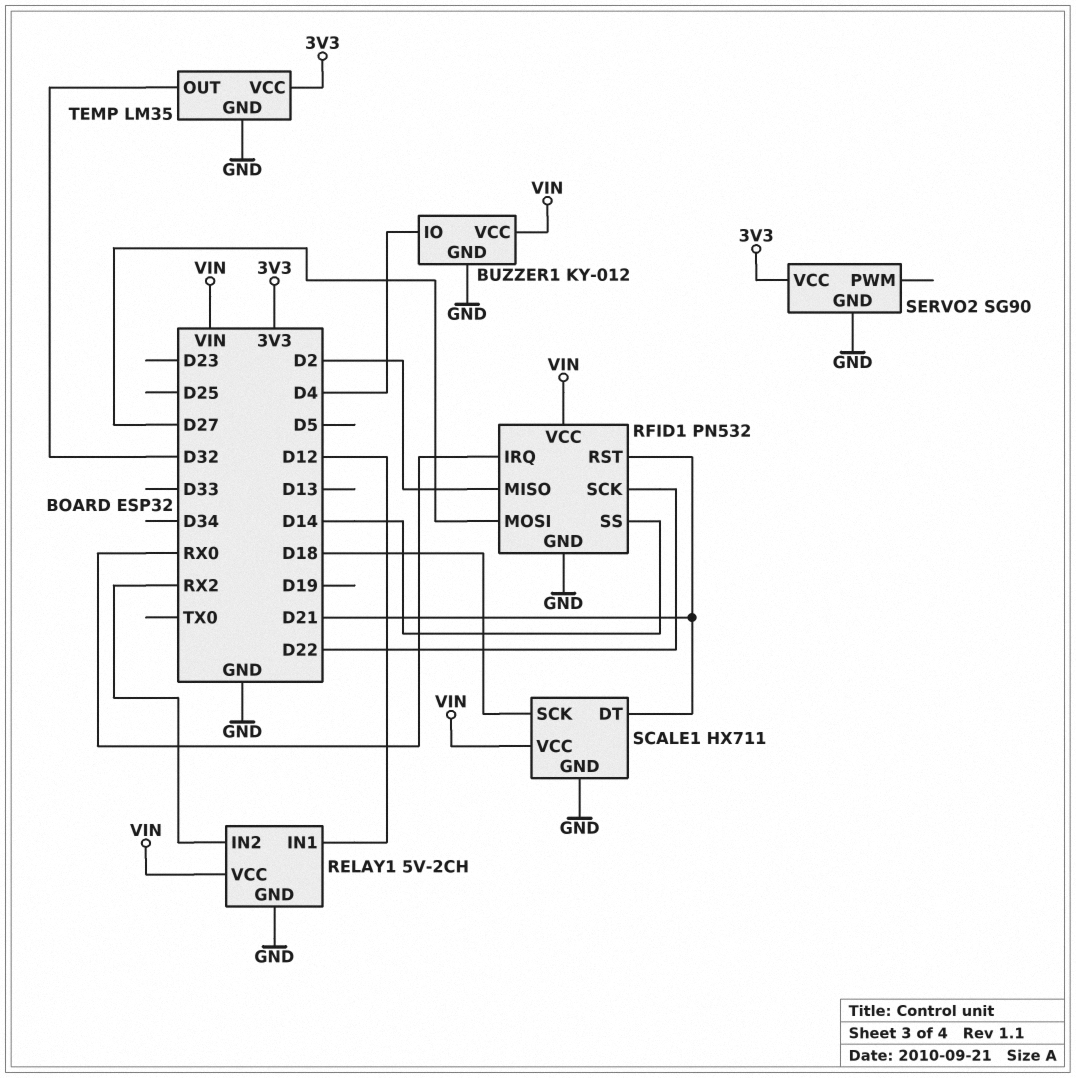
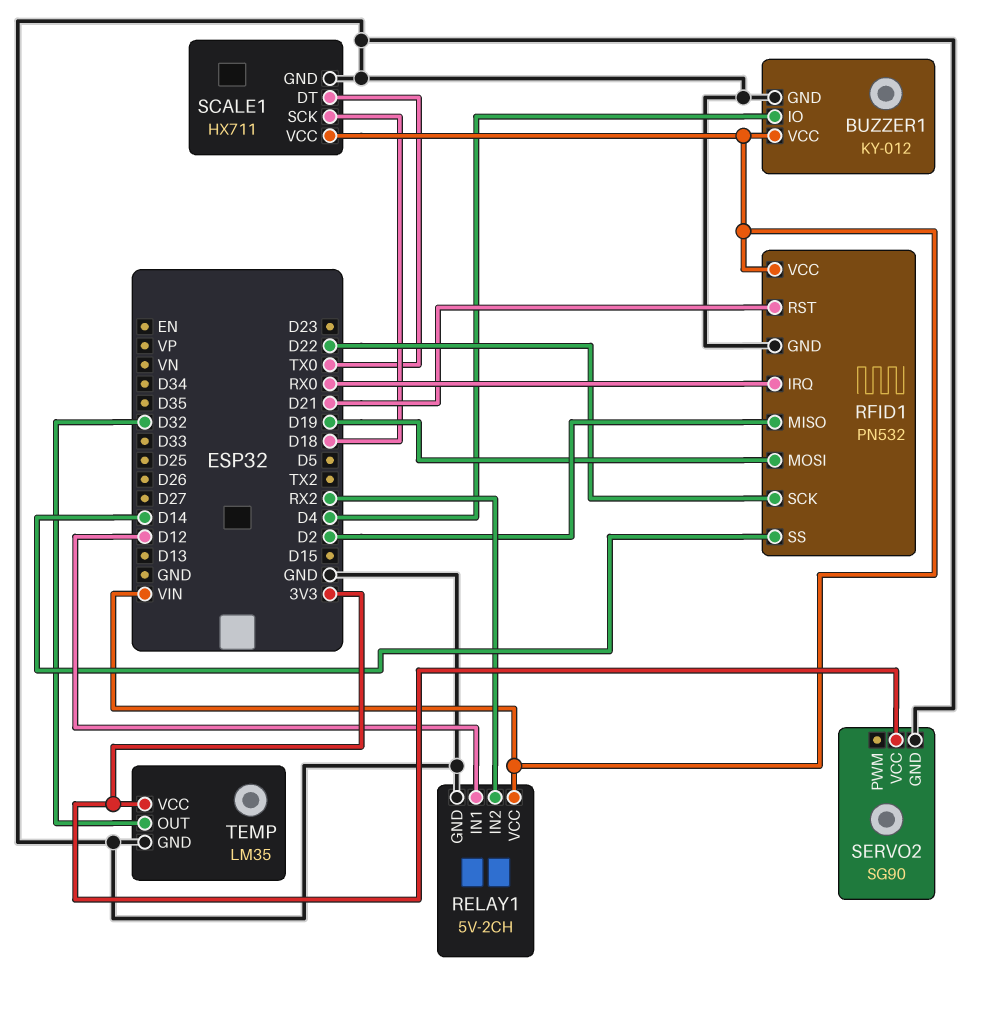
RFID1 pin MOSI: D27 -> D19
SCALE1 pin DT: D21 -> TX0

